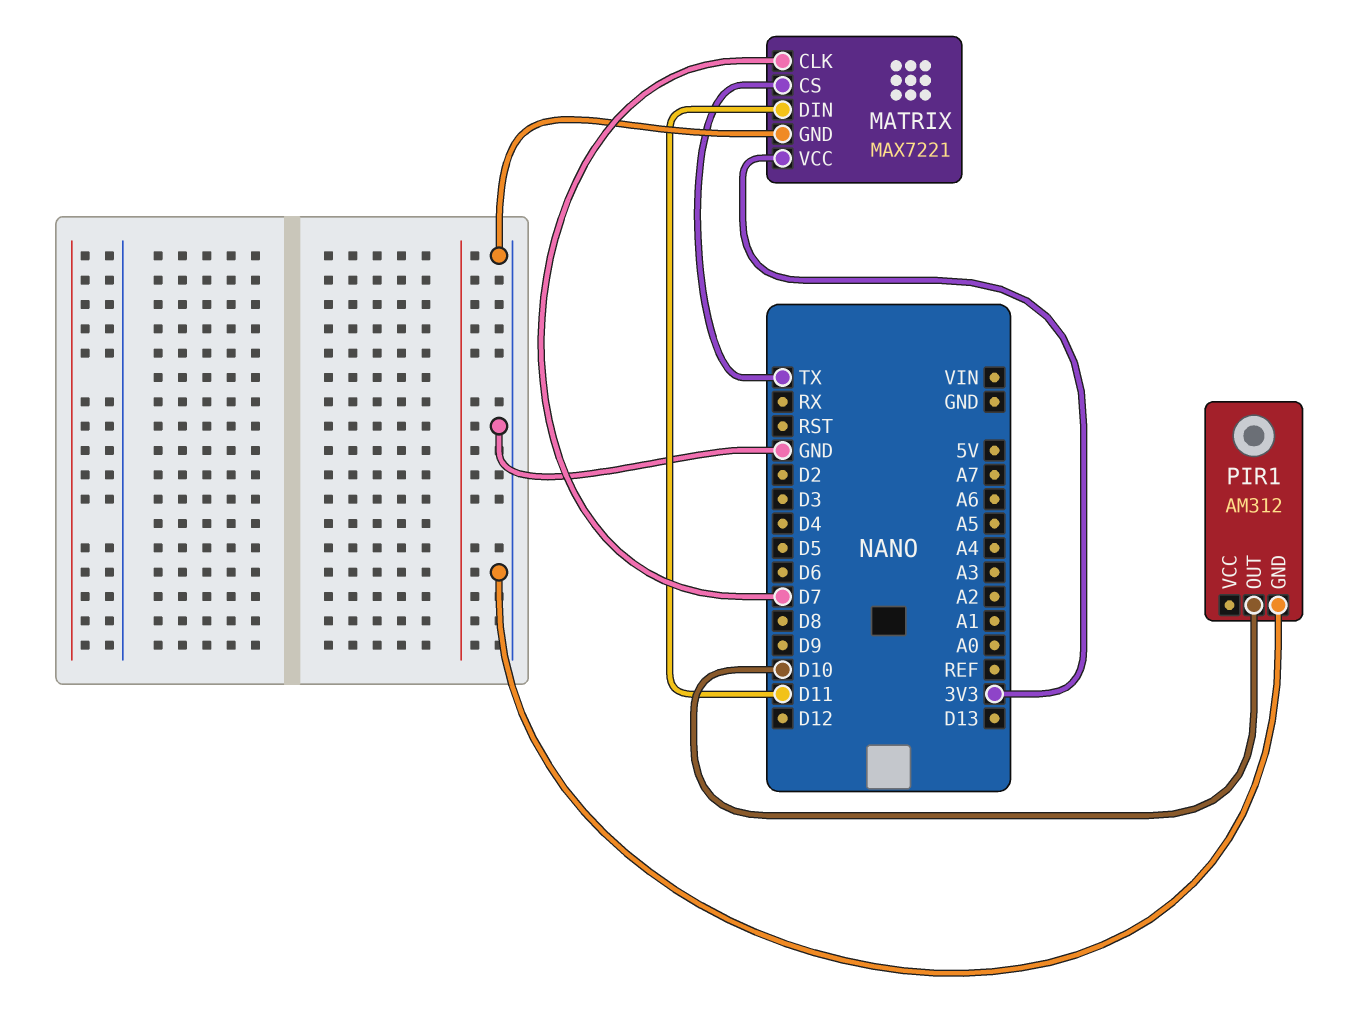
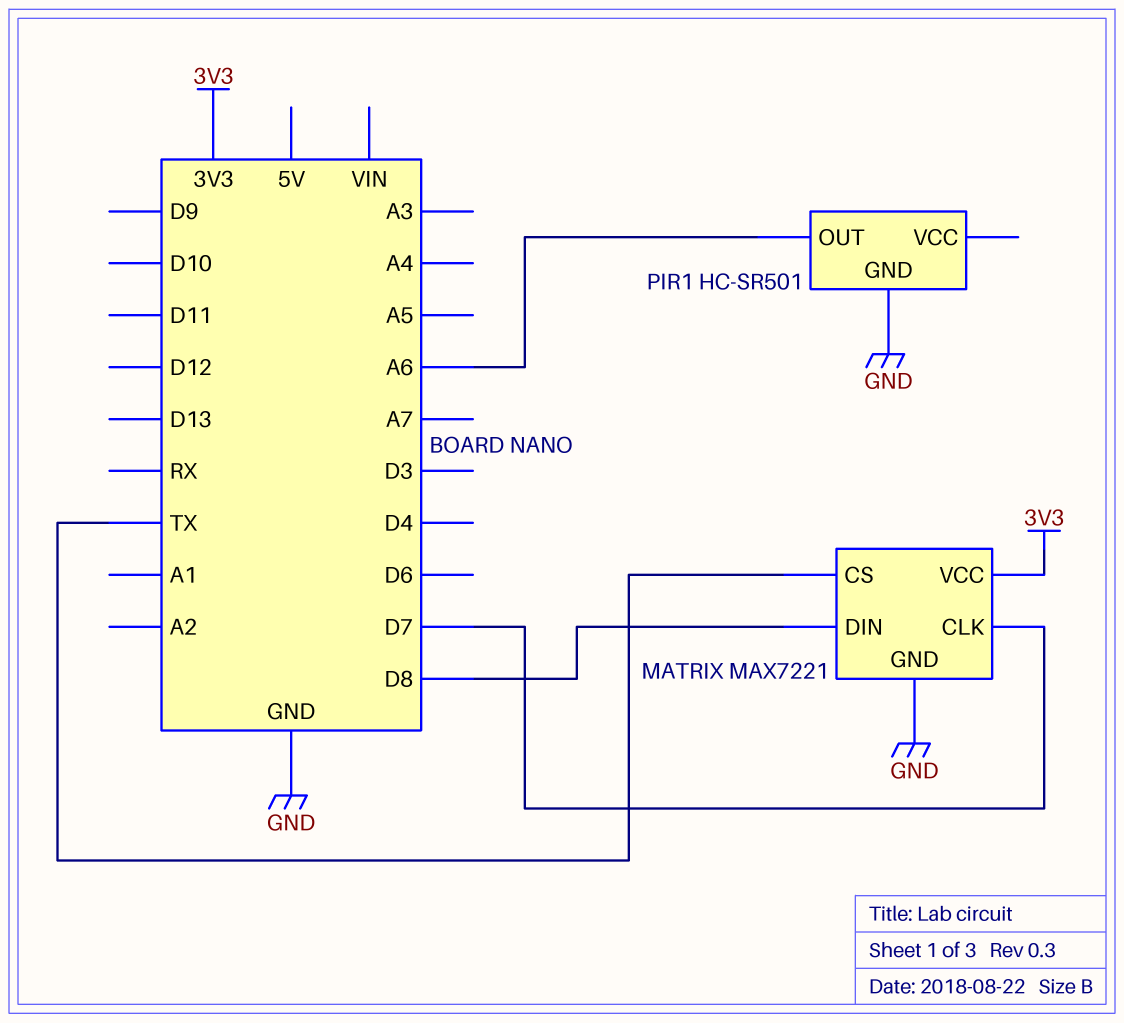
MATRIX pin DIN: D11 -> D8
PIR1: AM312 -> HC-SR501
PIR1 pin OUT: D10 -> A6

